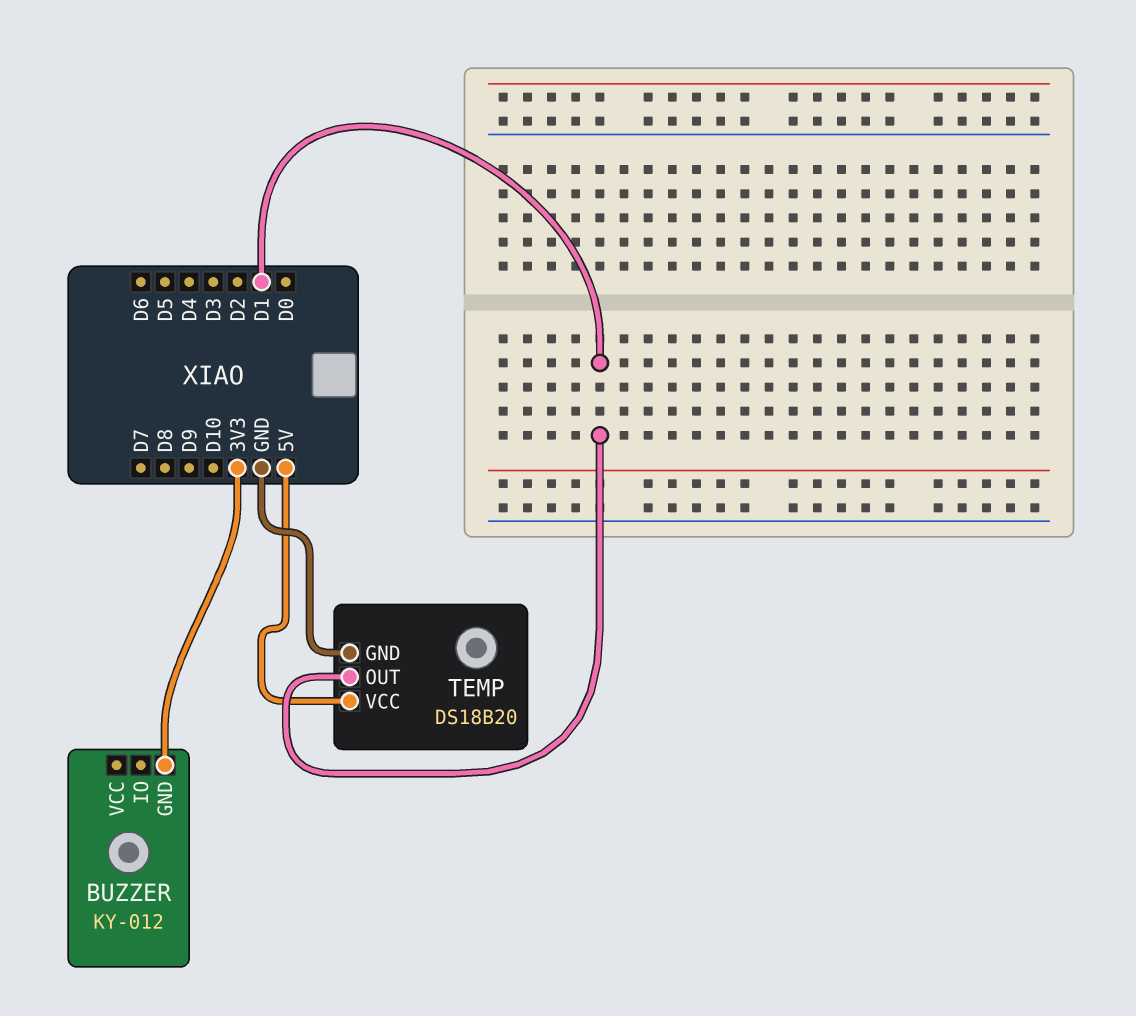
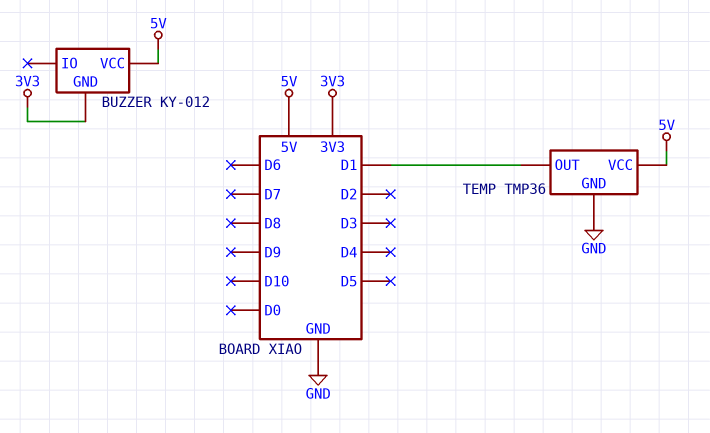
BUZZER pin VCC: none -> 5V
TEMP: DS18B20 -> TMP36

